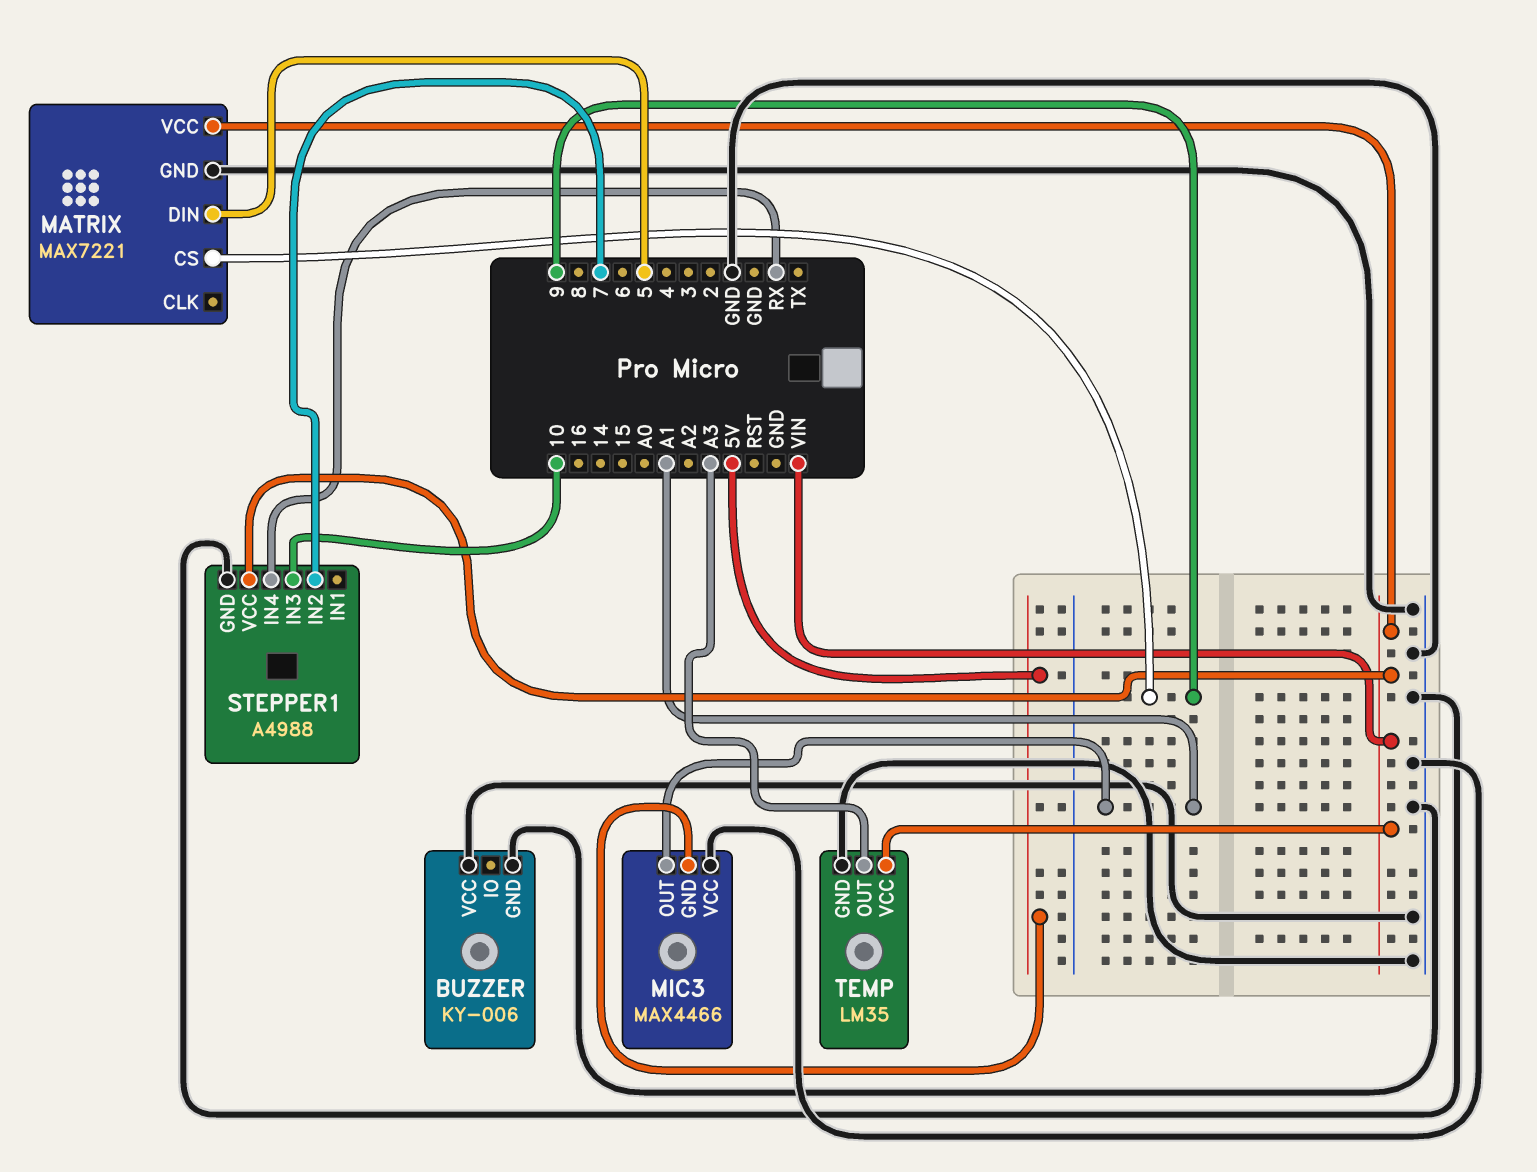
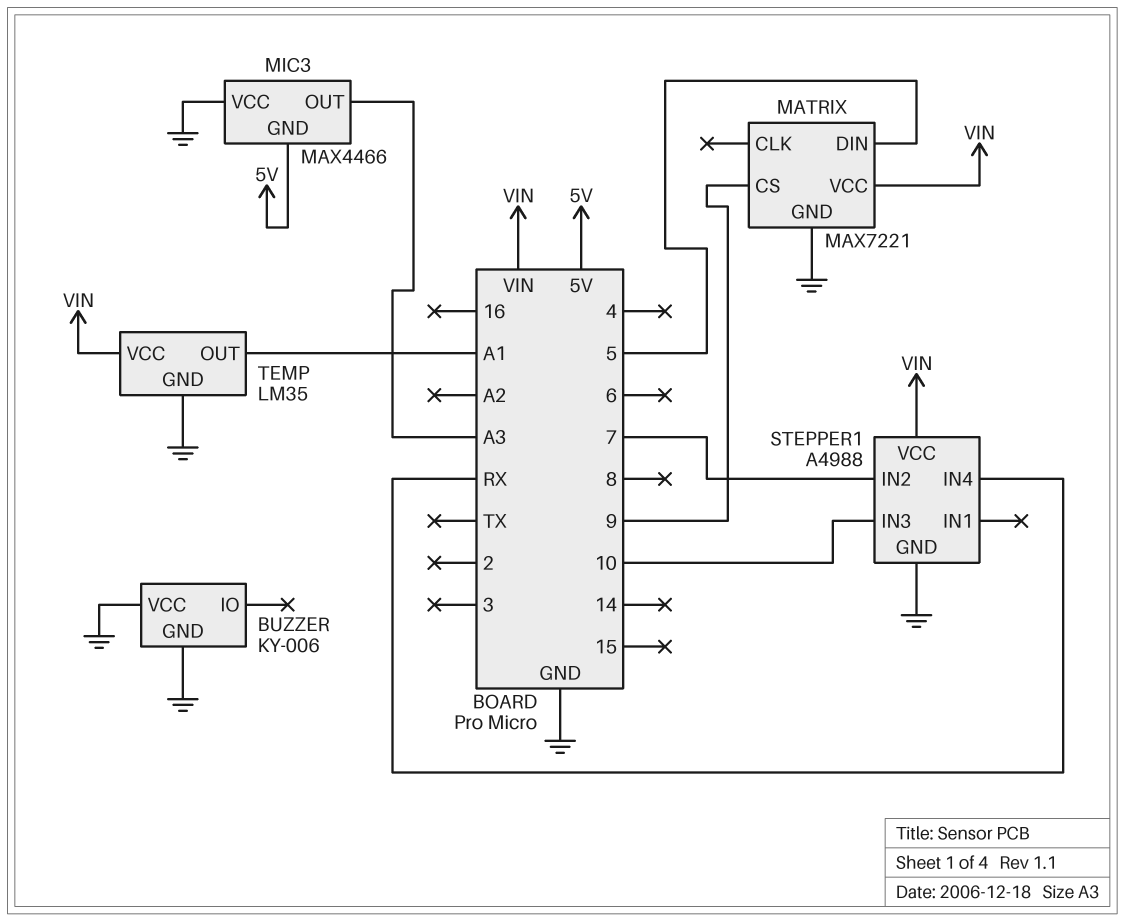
MIC3 pin OUT: A1 -> A3
TEMP pin OUT: A3 -> A1

